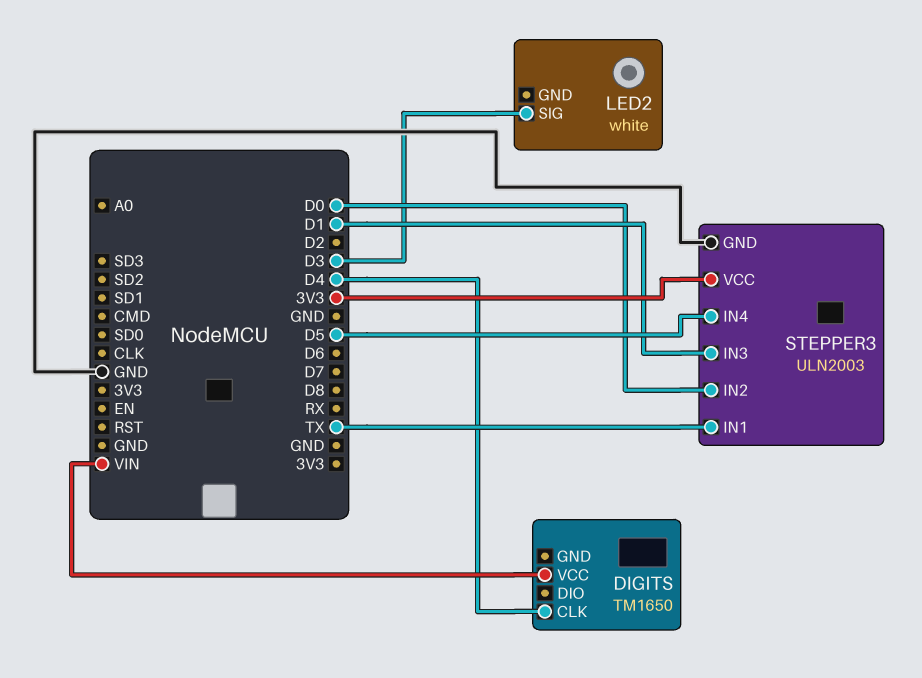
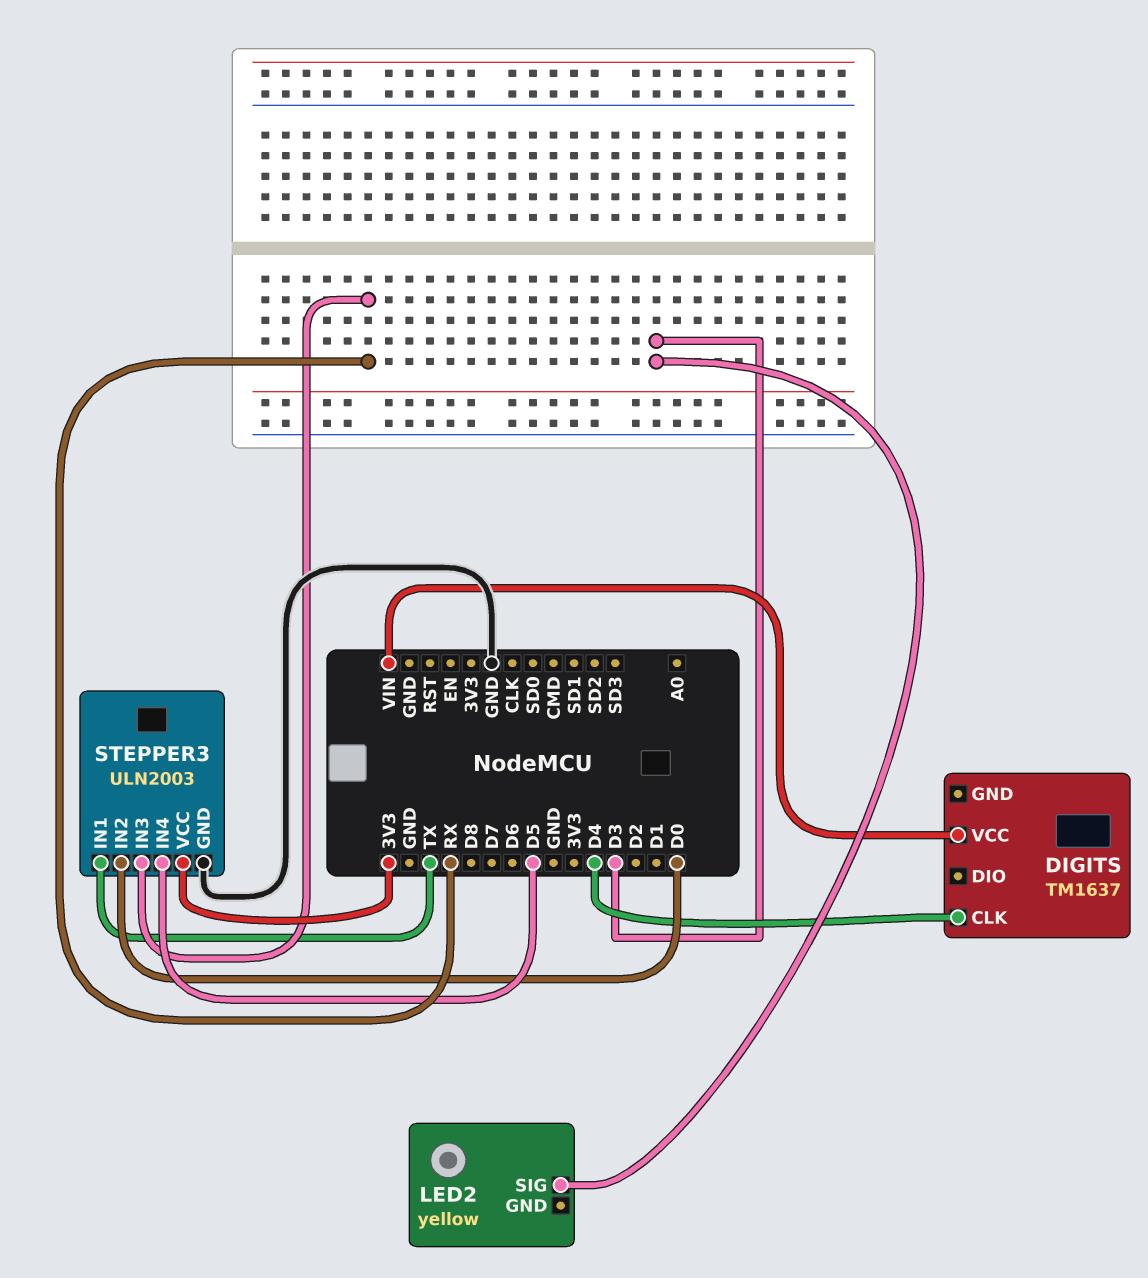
DIGITS: TM1650 -> TM1637
LED2: white -> yellow
STEPPER3 pin IN3: D1 -> RX

